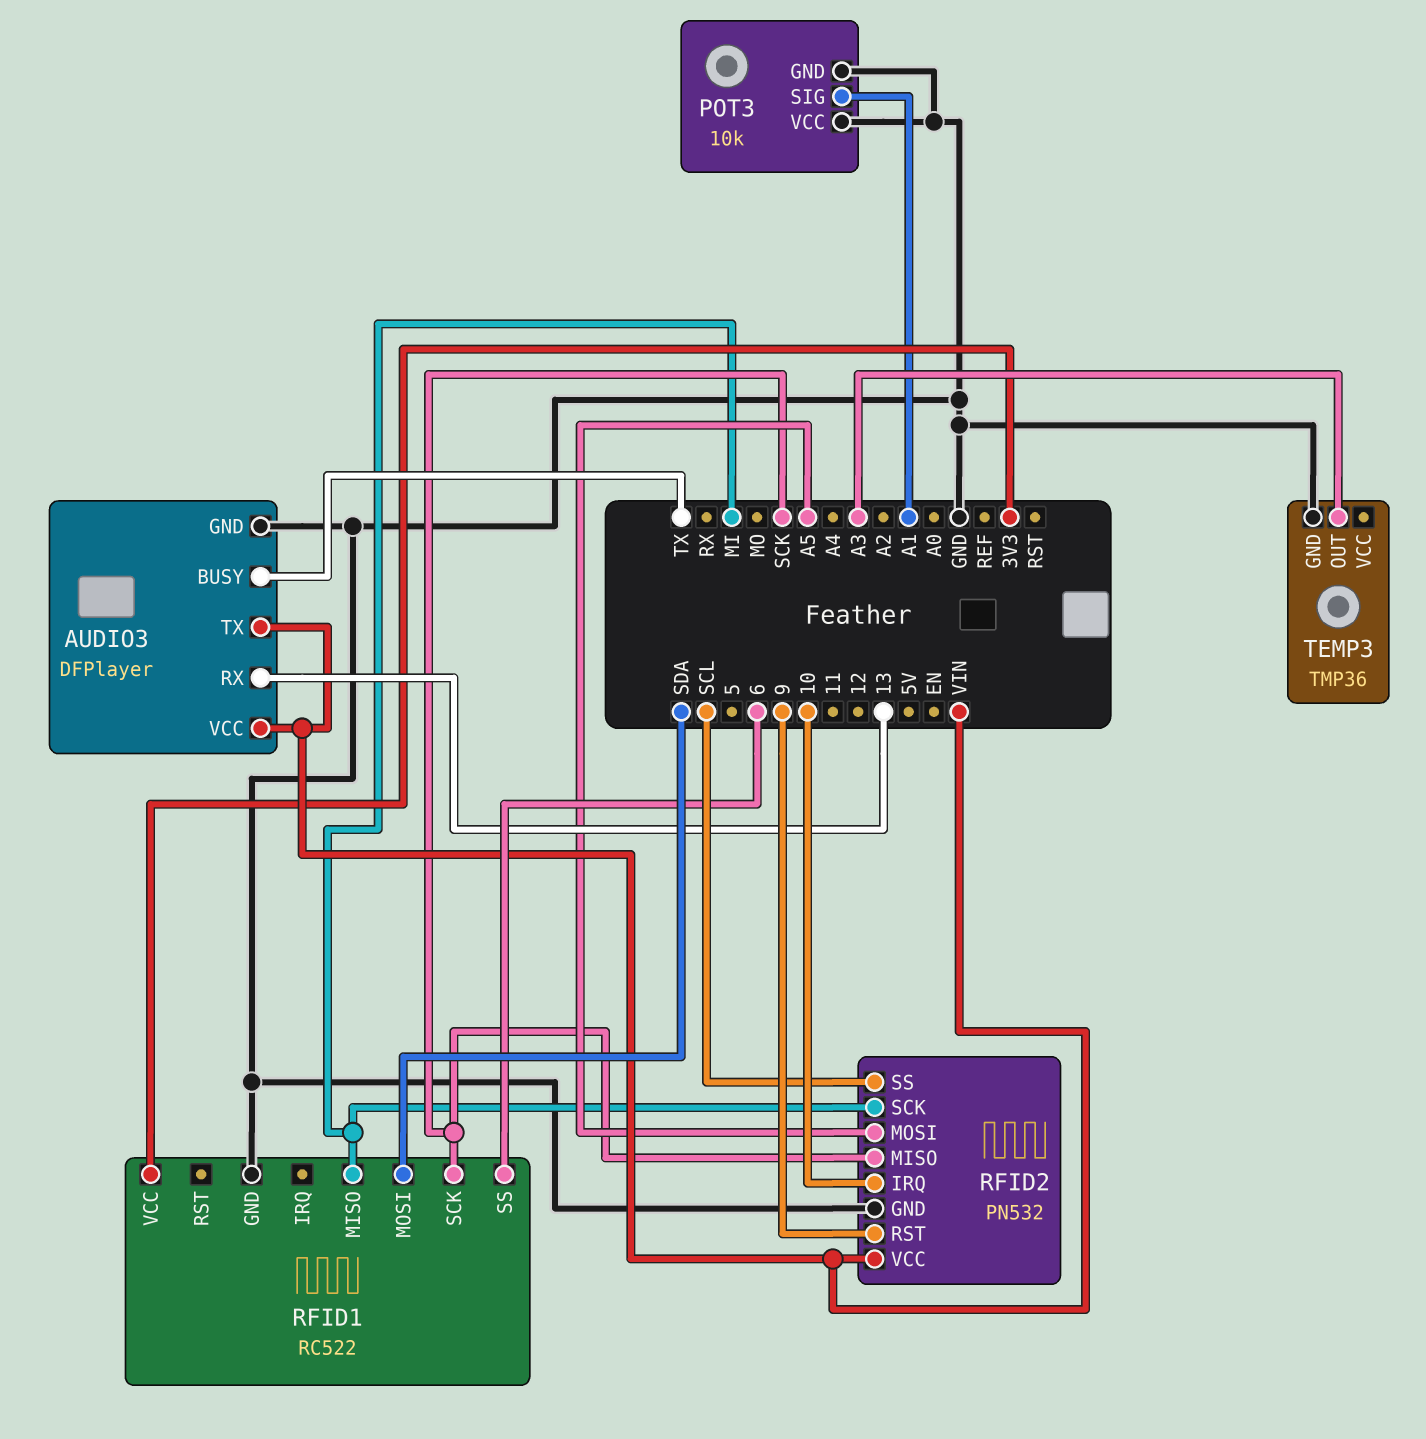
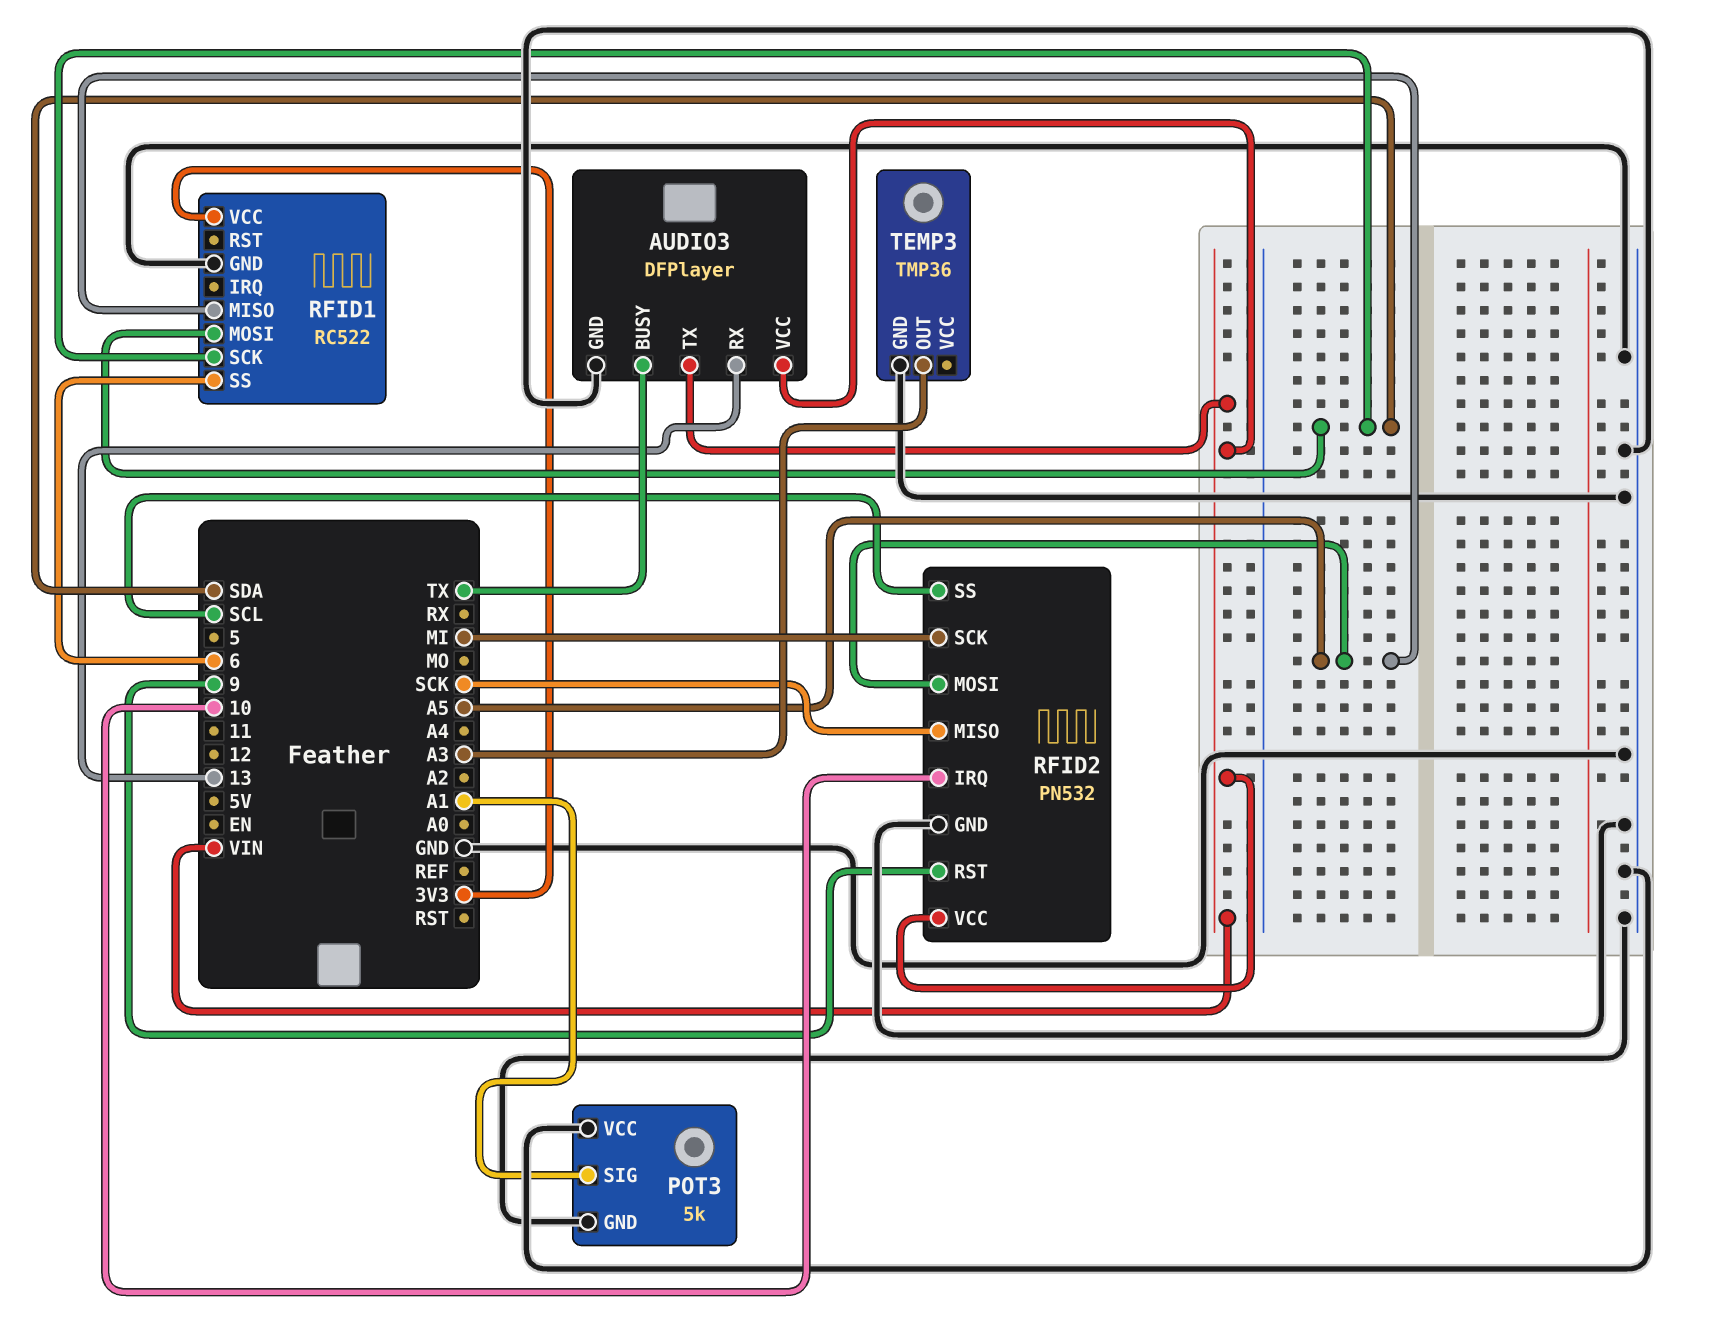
POT3: 10k -> 5k
RFID1 pin MISO: MI -> A5
RFID1 pin SCK: SCK -> SDA

